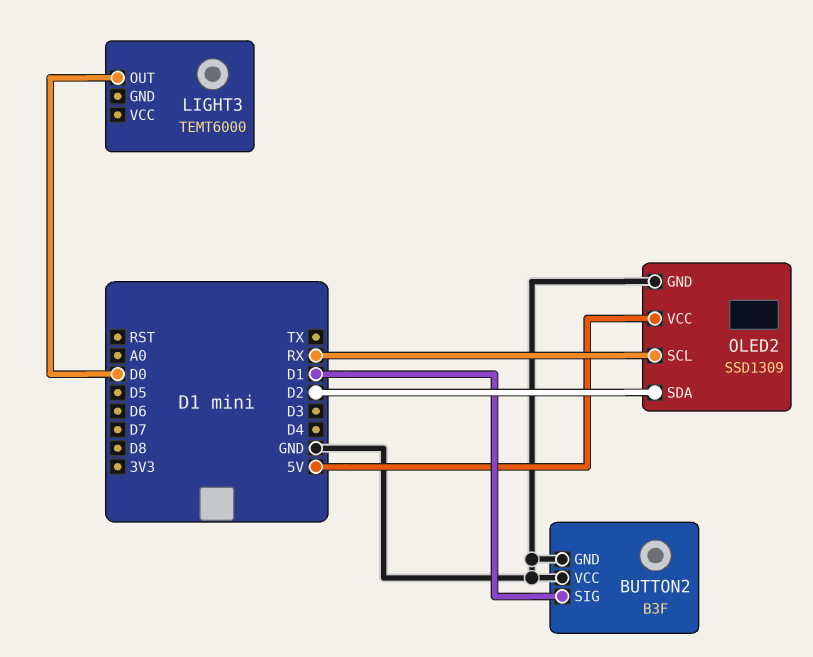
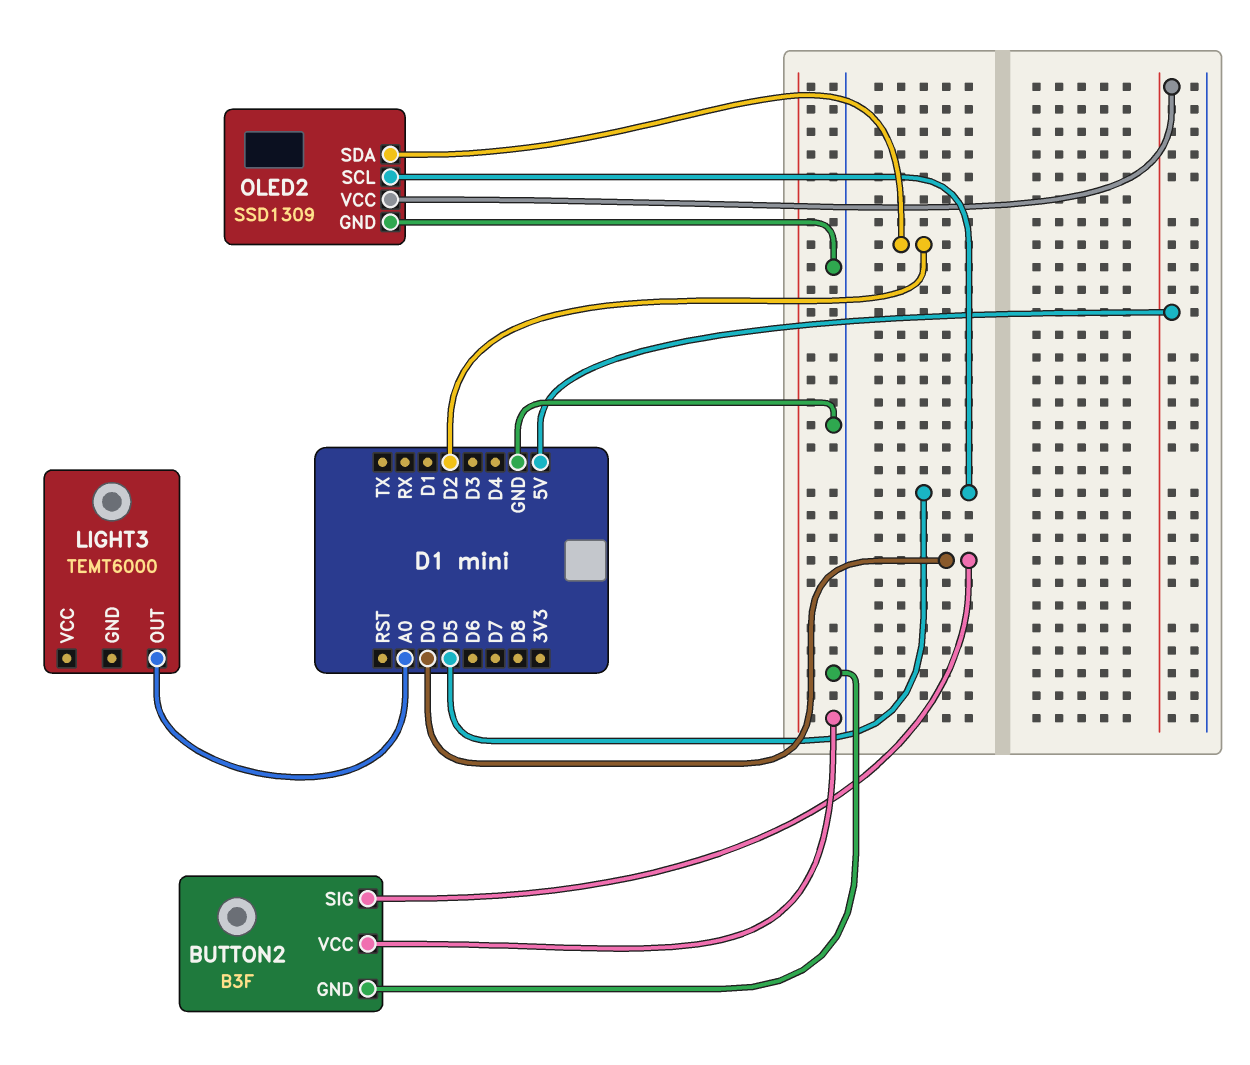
BUTTON2 pin SIG: D1 -> D0
LIGHT3 pin OUT: D0 -> A0
OLED2 pin SCL: RX -> D5

